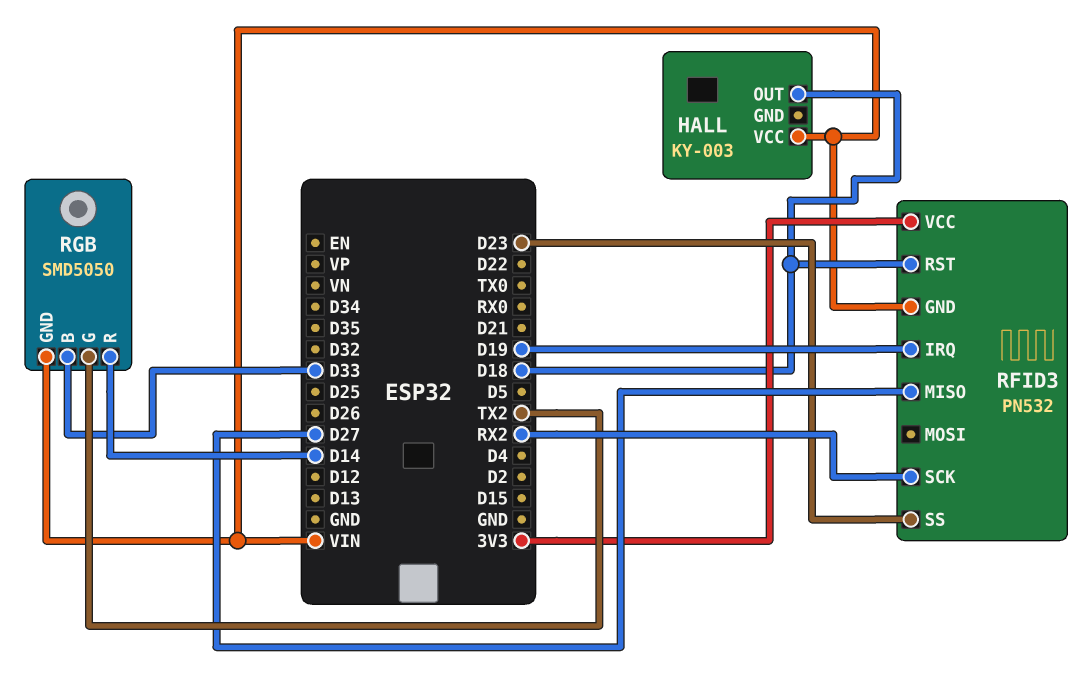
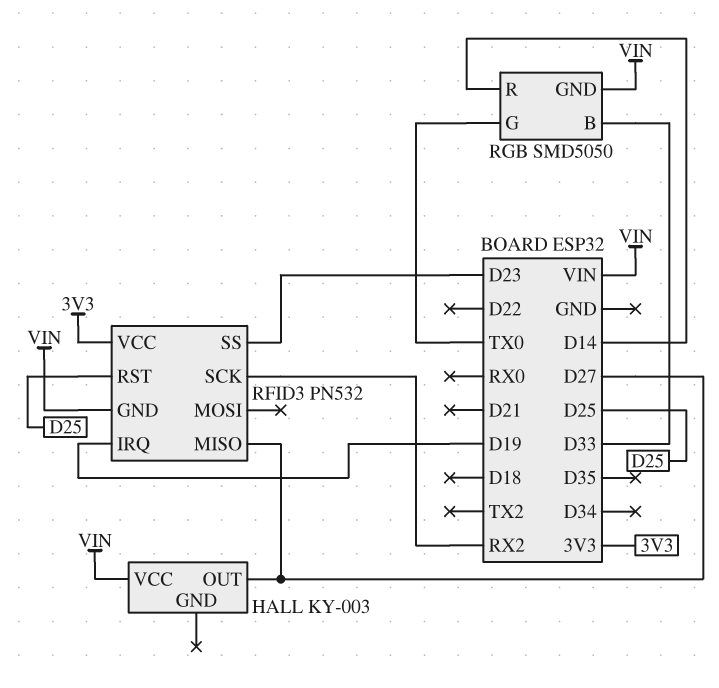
HALL pin OUT: D18 -> D27
RFID3 pin RST: D18 -> D25
RGB pin G: TX2 -> TX0

